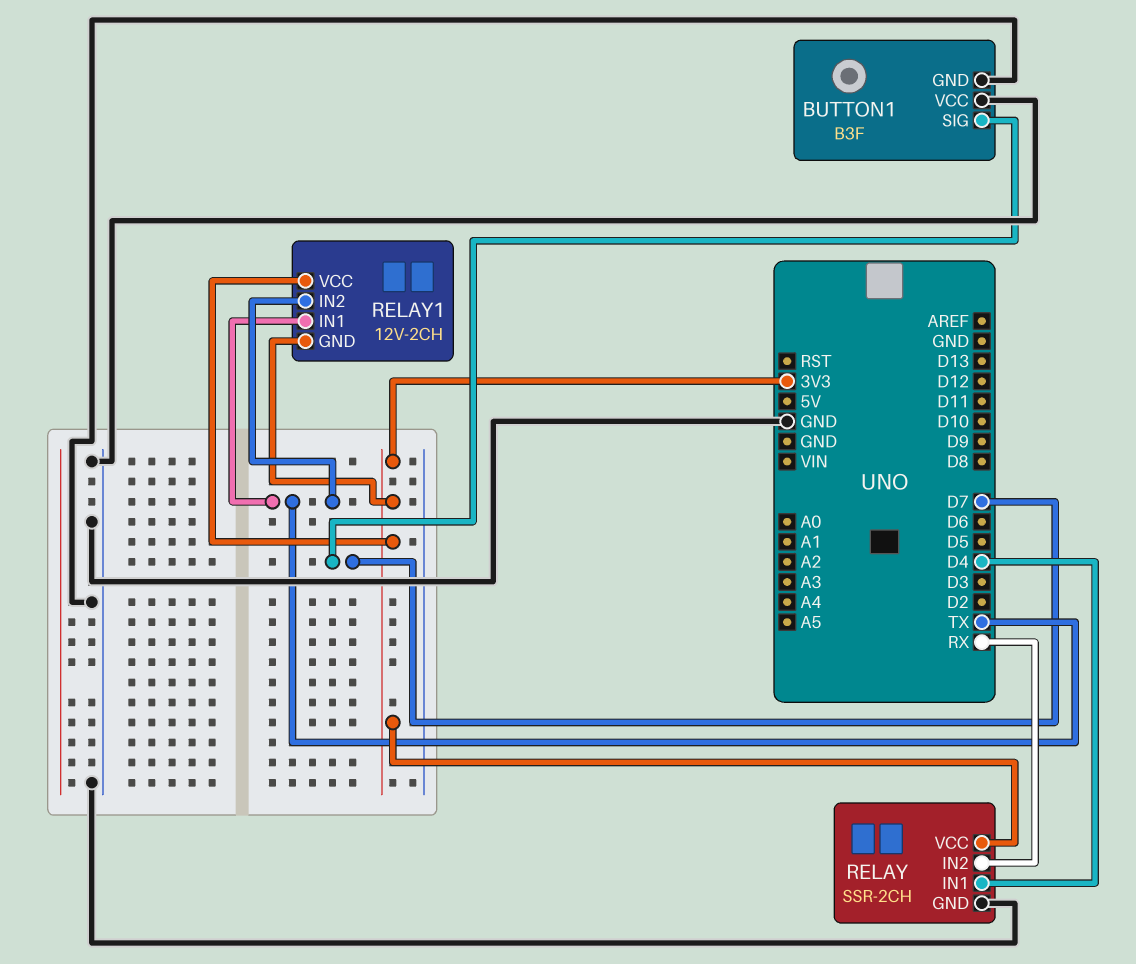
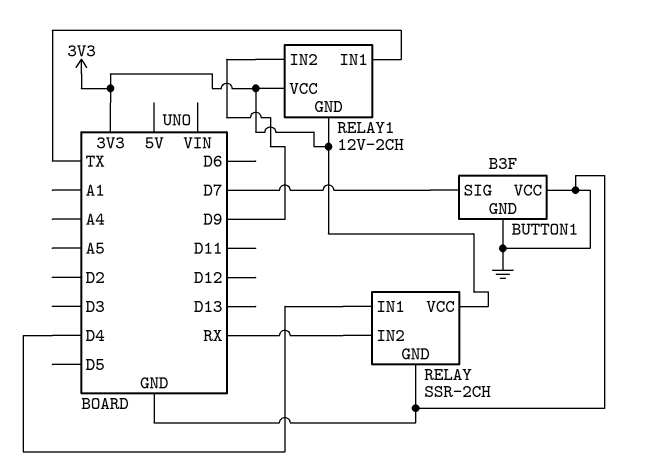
RELAY1 pin IN2: TX -> D9

